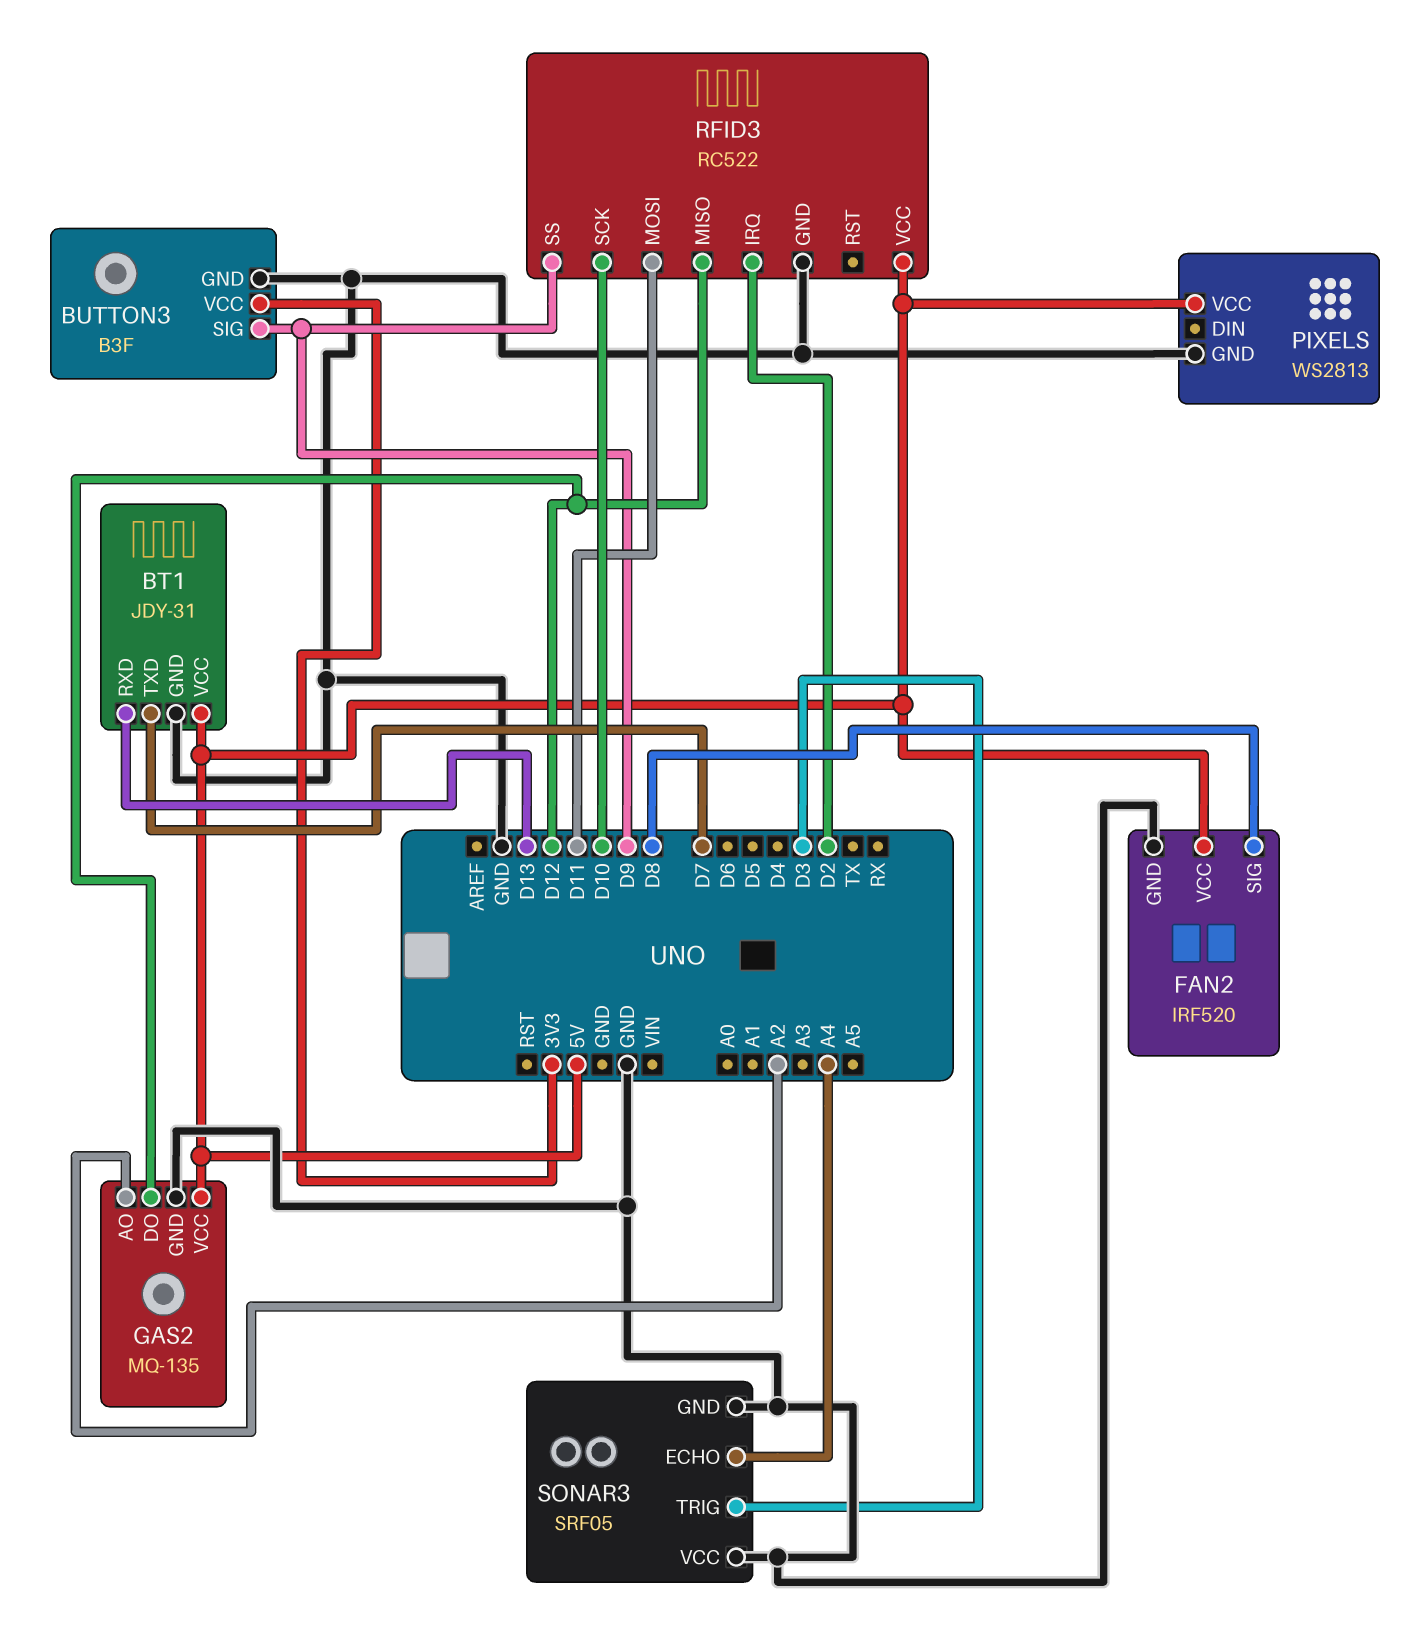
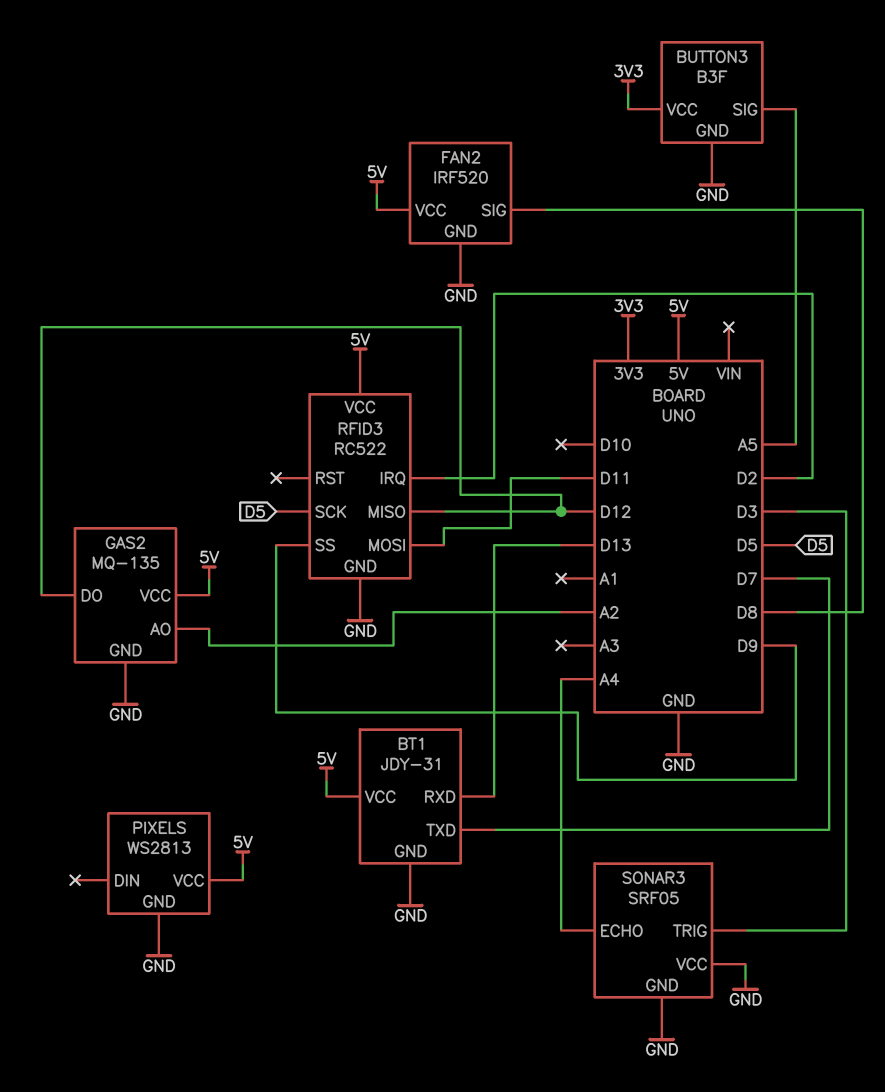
BUTTON3 pin SIG: D9 -> A5
RFID3 pin SCK: D10 -> D5

